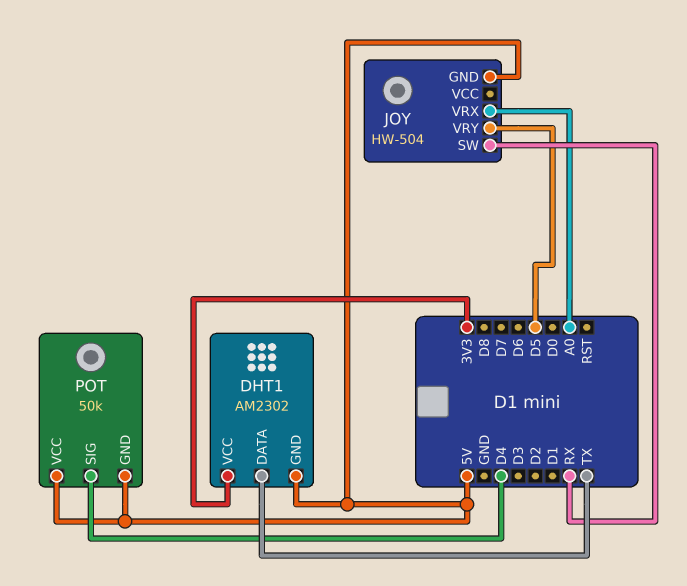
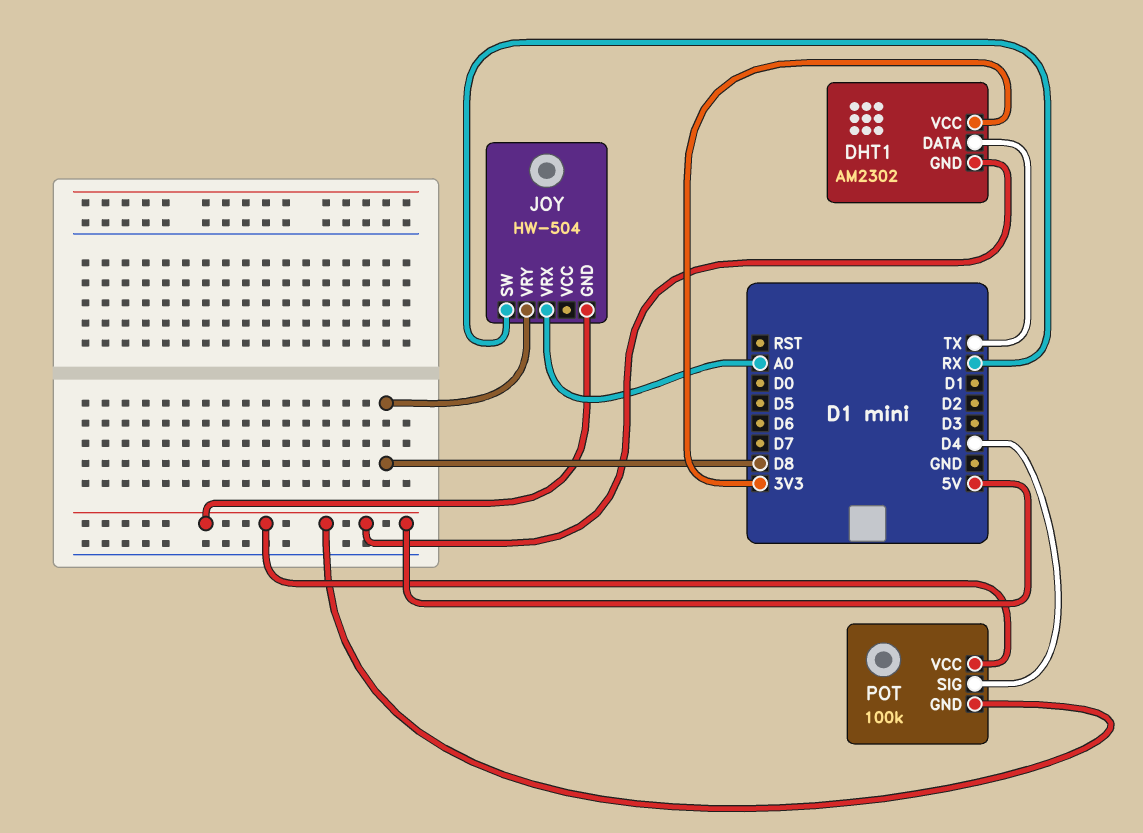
JOY pin VRY: D5 -> D8
POT: 50k -> 100k

